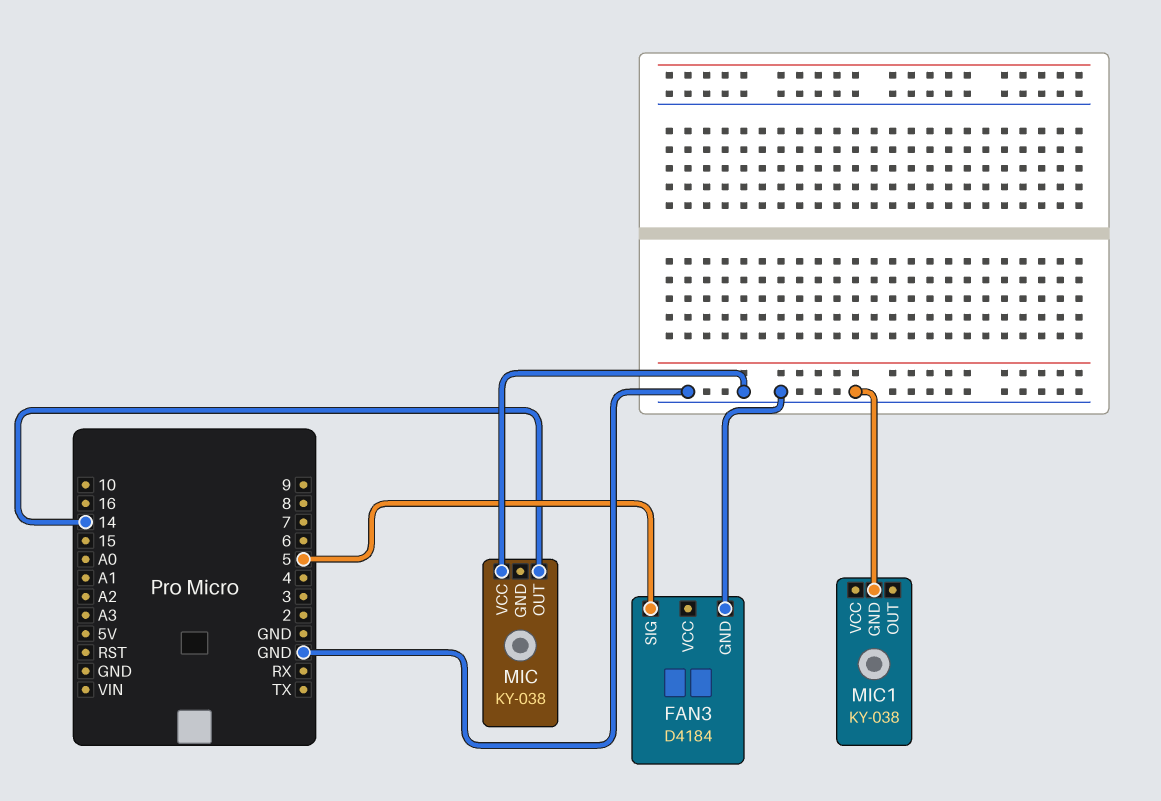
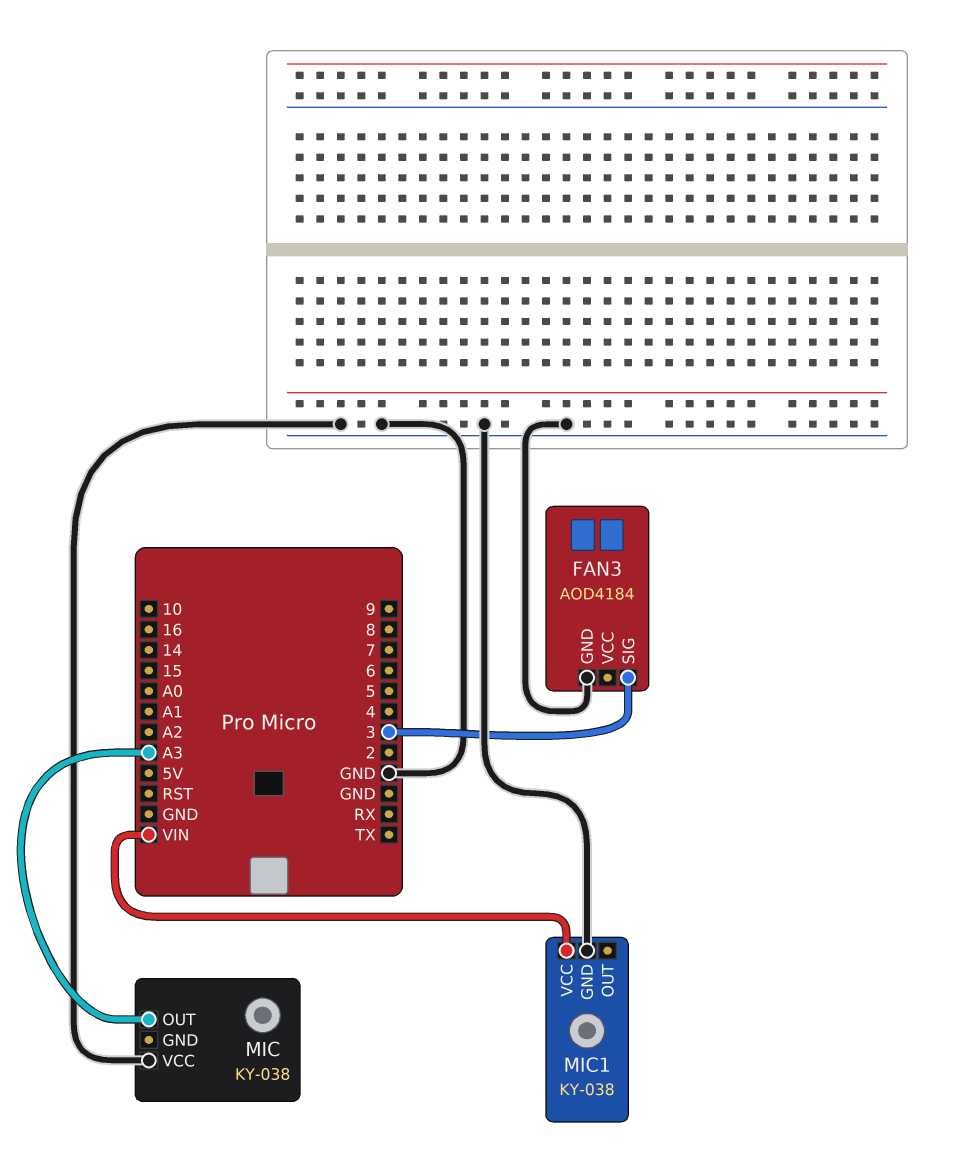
FAN3: D4184 -> AOD4184
FAN3 pin SIG: 5 -> 3
MIC pin OUT: 14 -> A3
MIC1 pin VCC: none -> VIN

